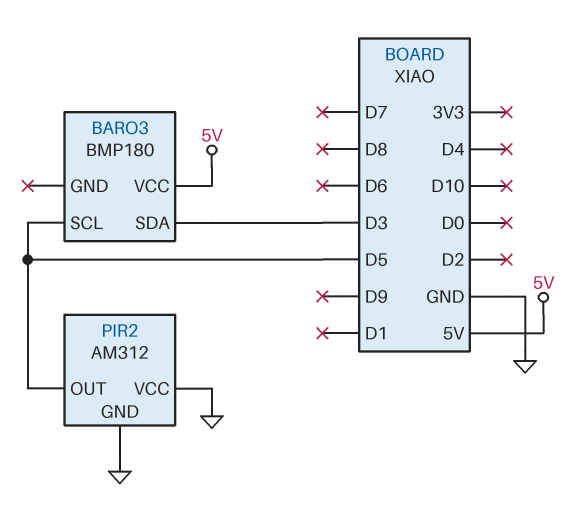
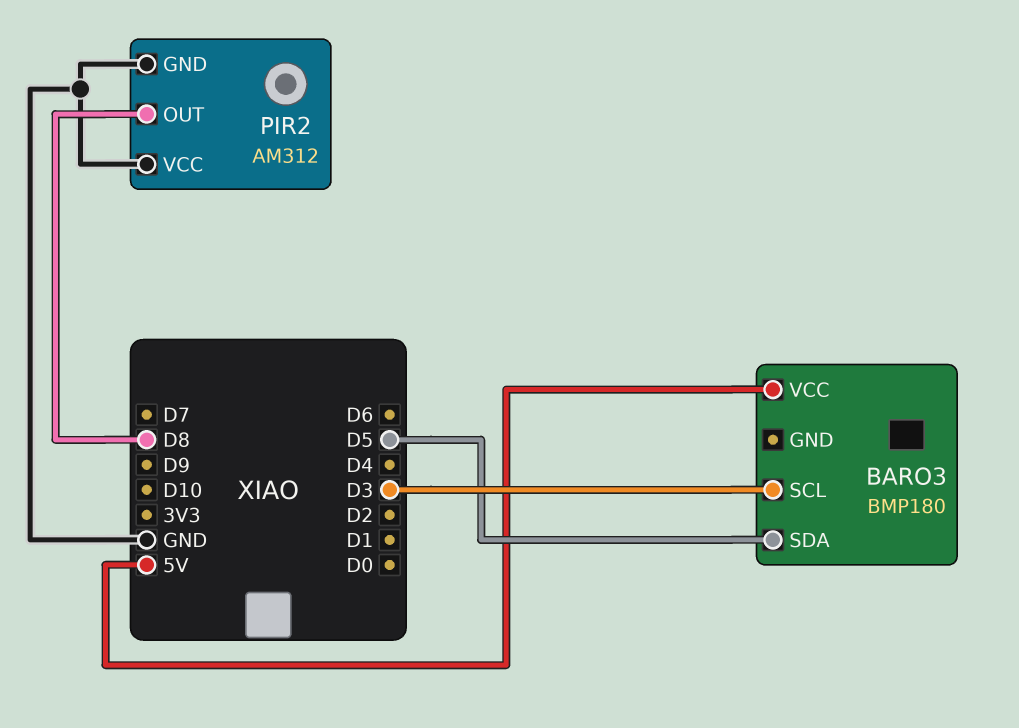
BARO3 pin SCL: D5 -> D3
BARO3 pin SDA: D3 -> D5
PIR2 pin OUT: D5 -> D8

